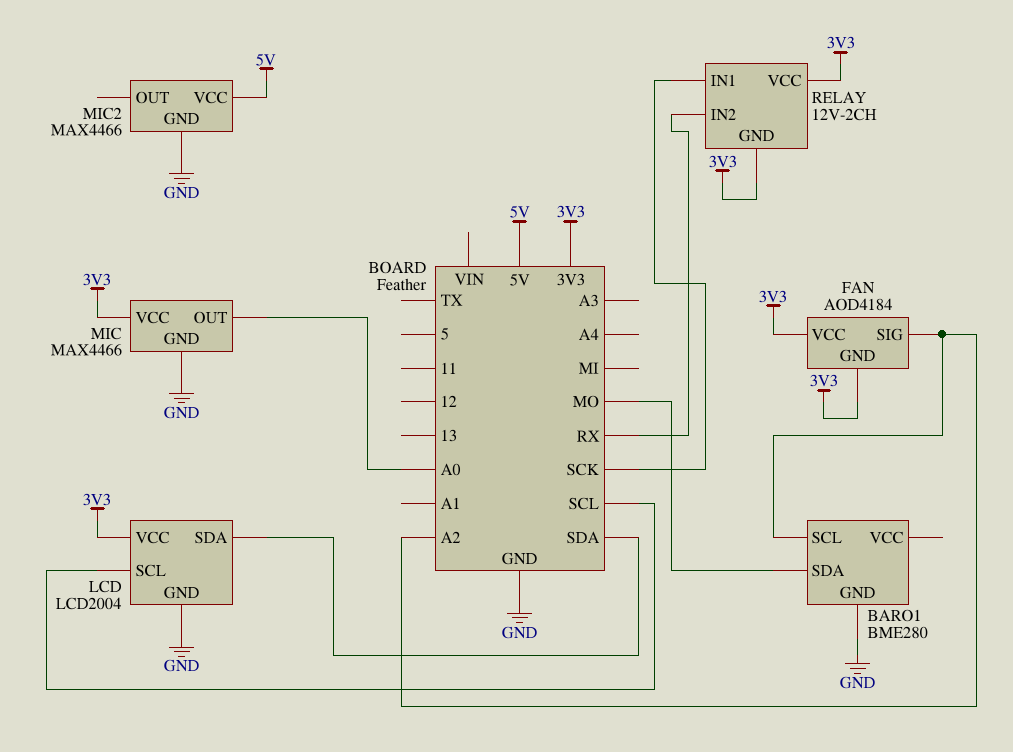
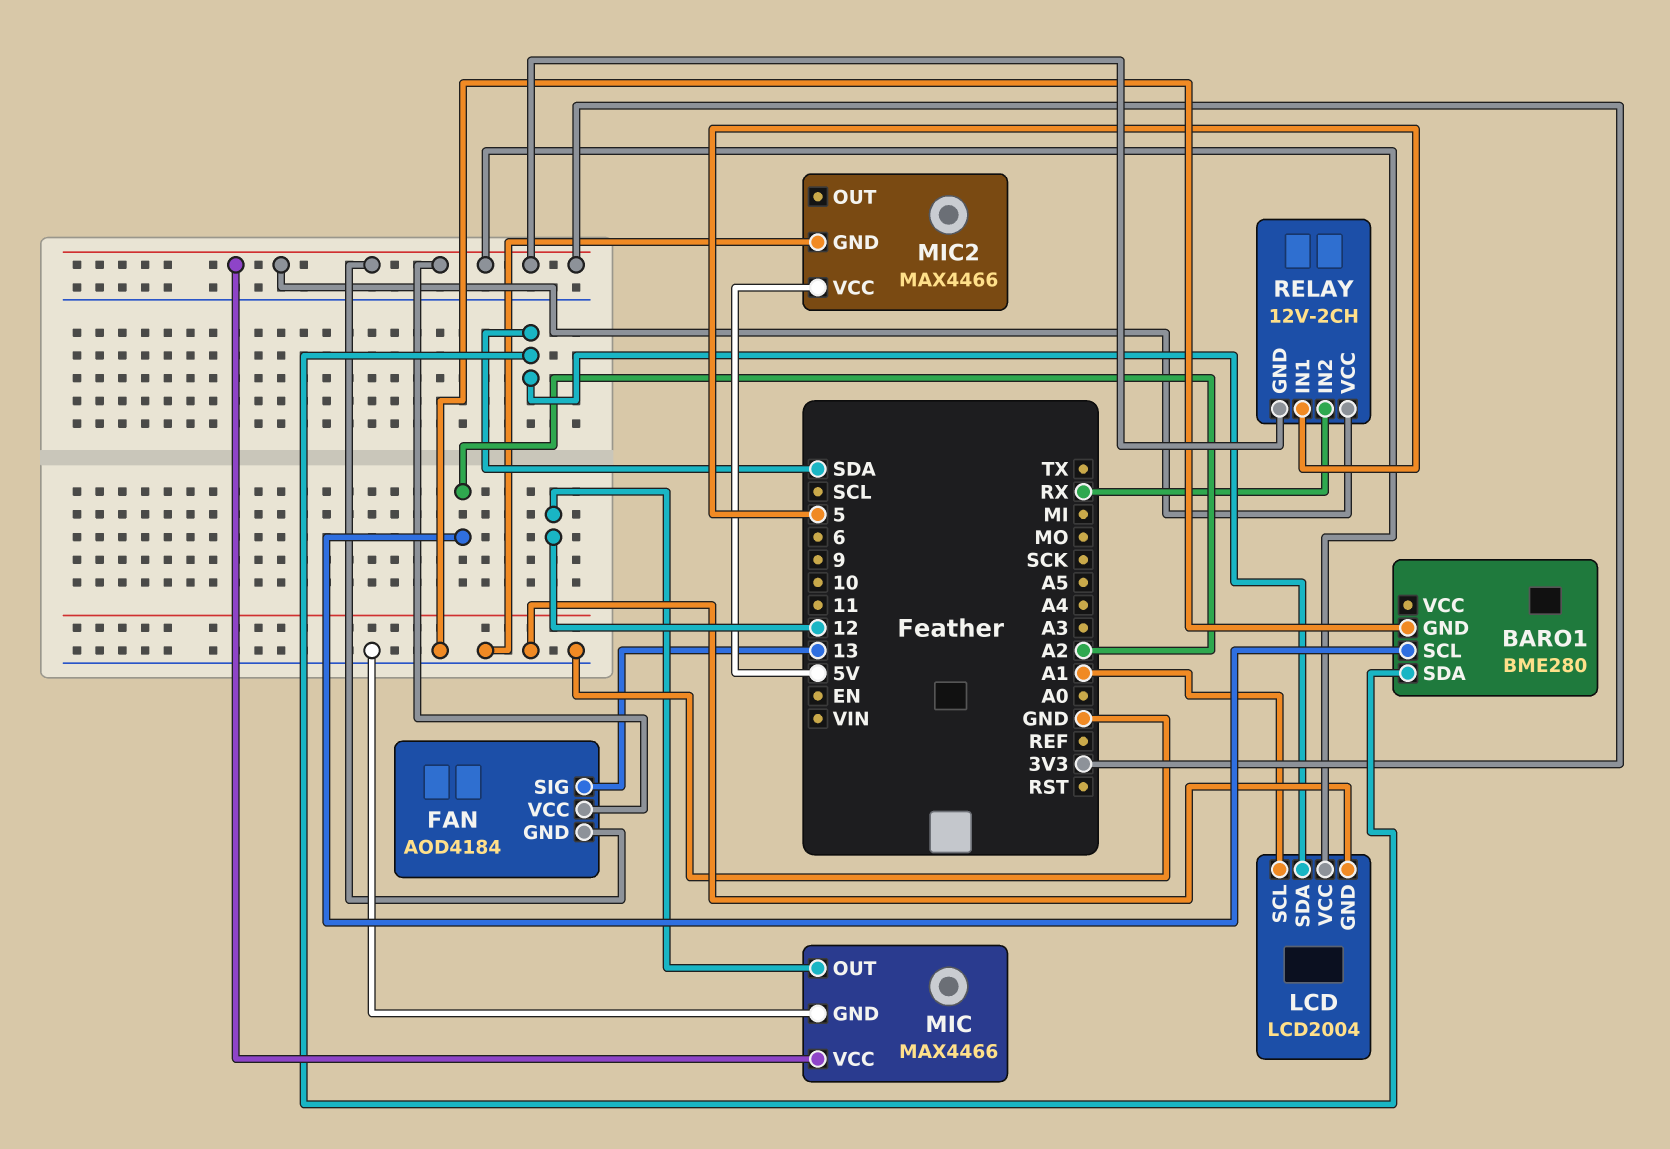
BARO1 pin SDA: MO -> SDA
FAN pin SIG: A2 -> 13
LCD pin SCL: SCL -> A1
MIC pin OUT: A0 -> 12
RELAY pin IN1: SCK -> 5

